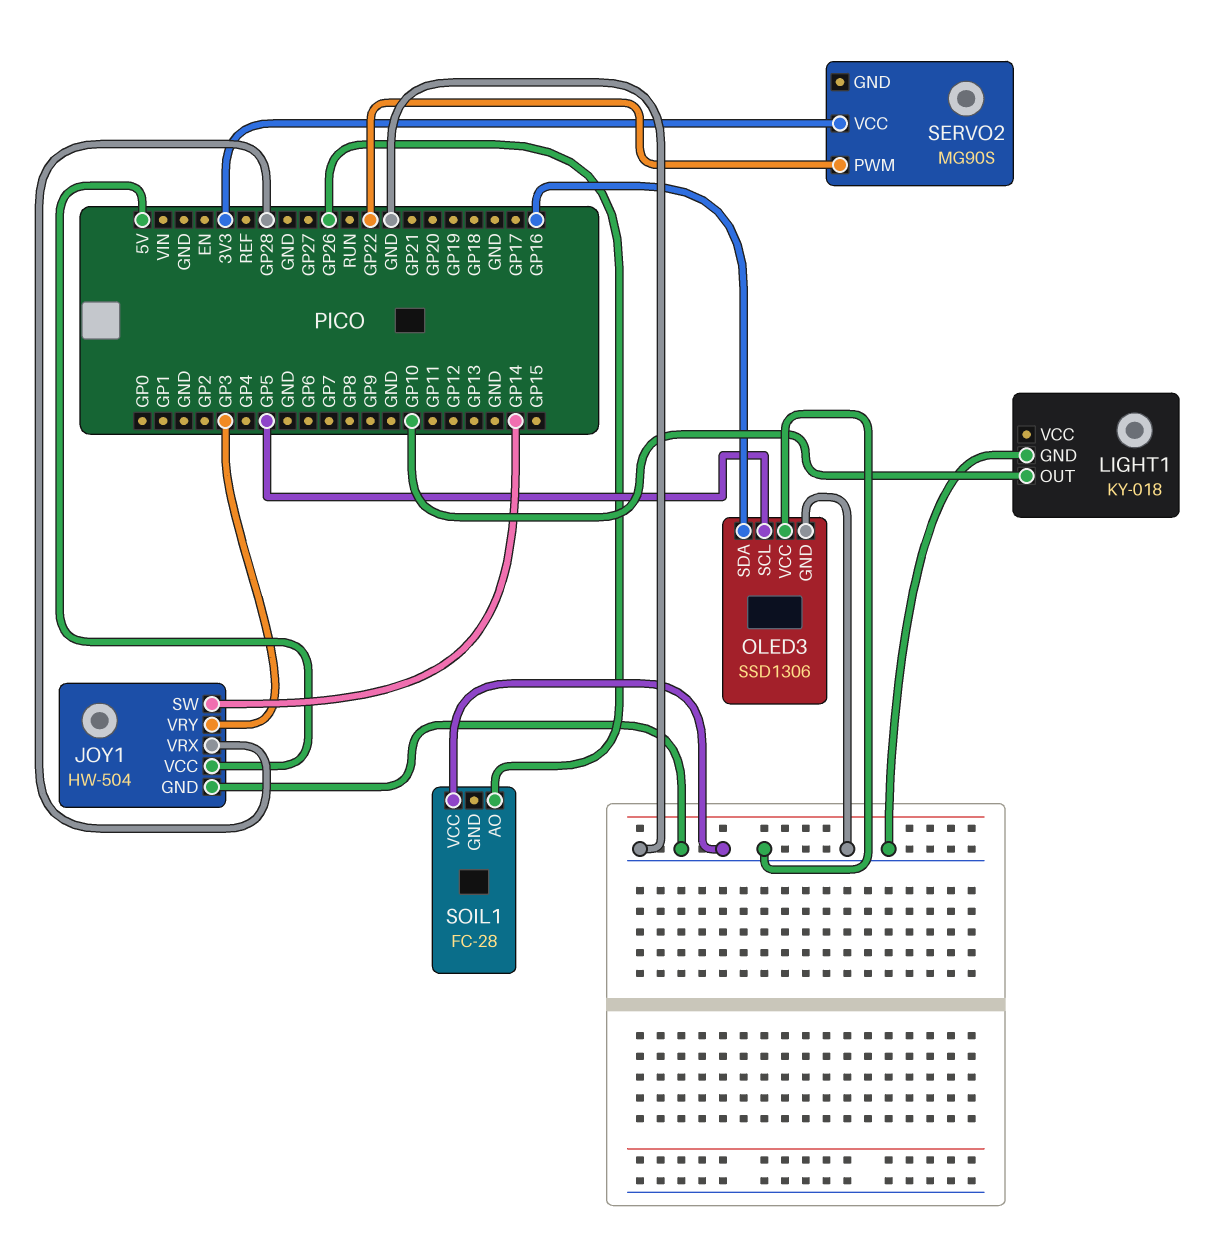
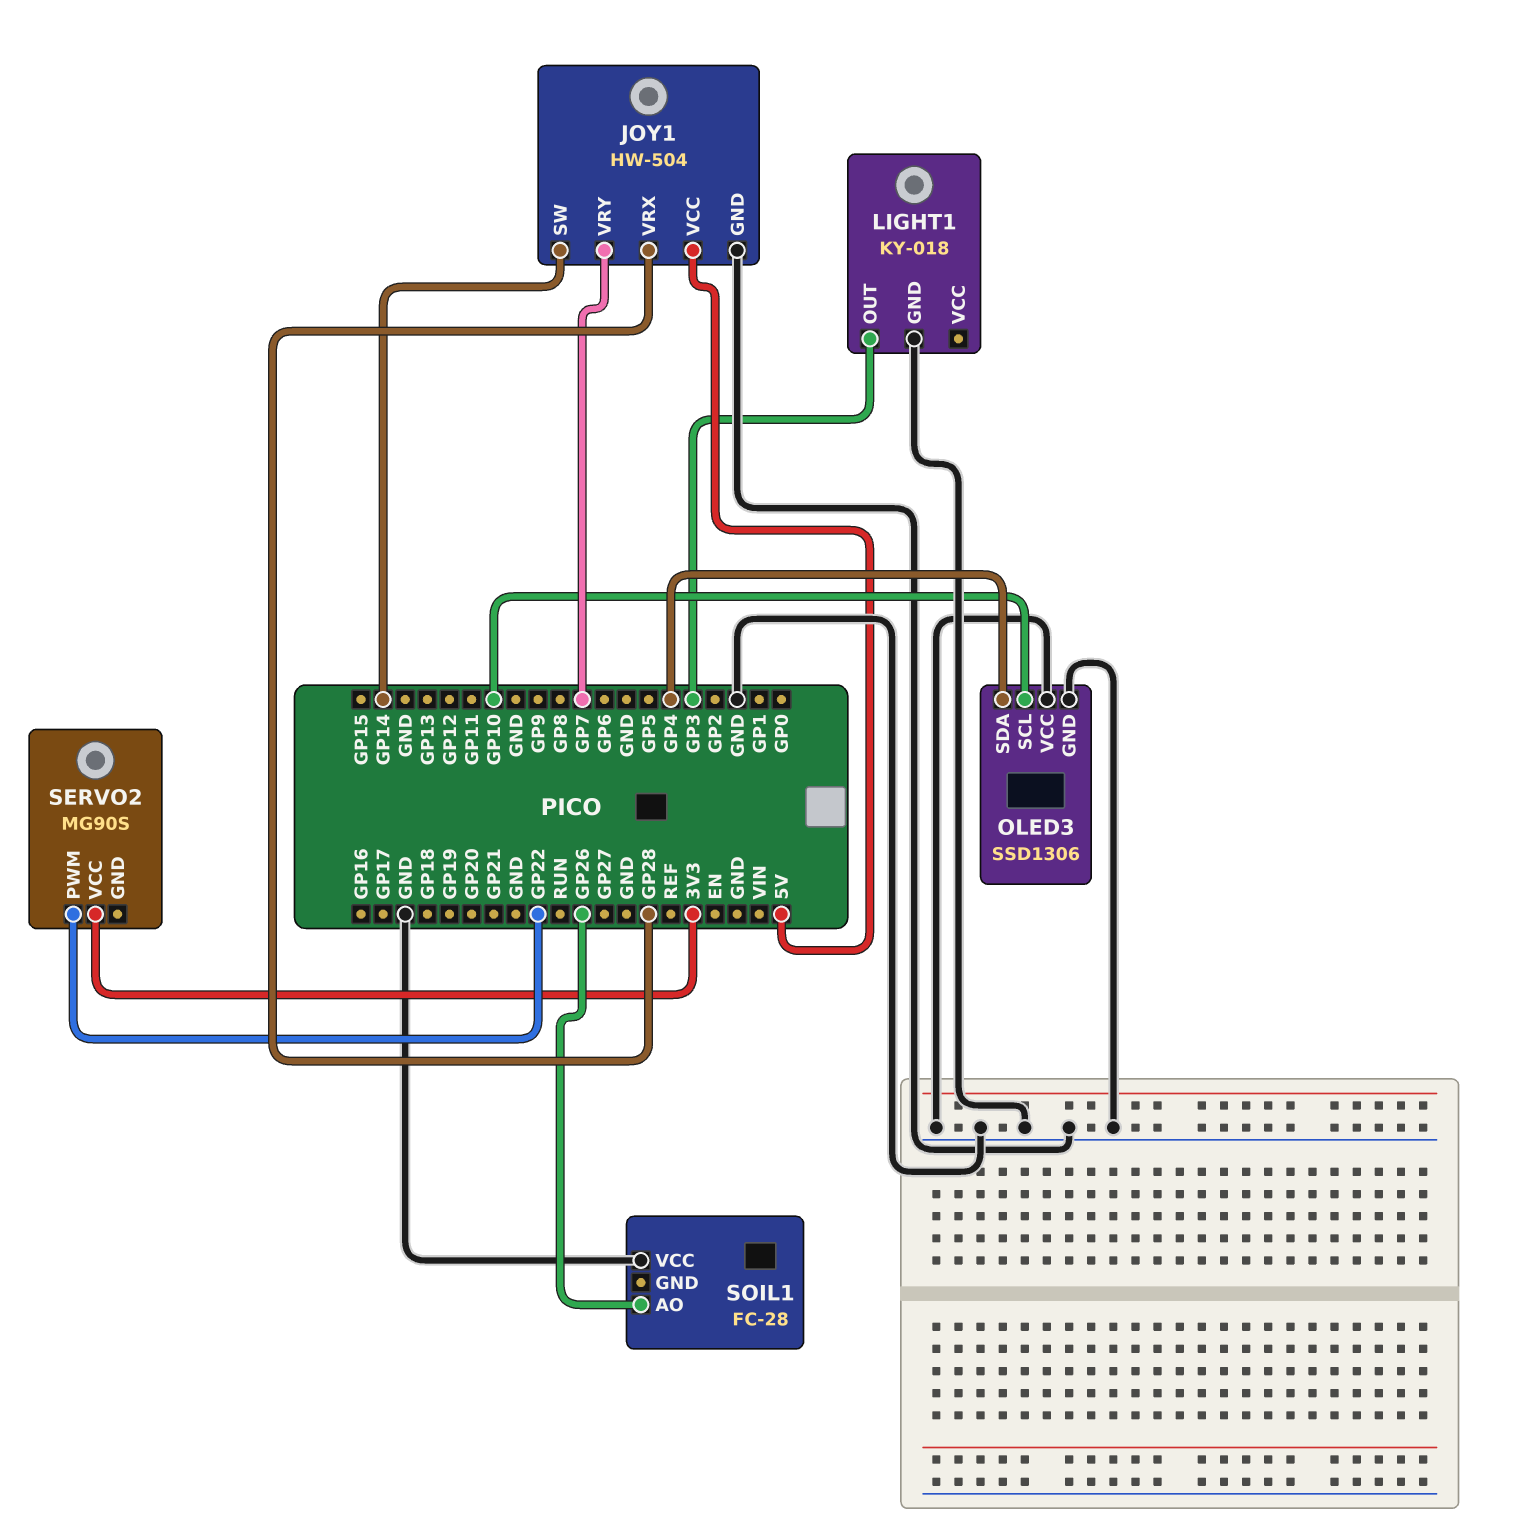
JOY1 pin VRY: GP3 -> GP7
LIGHT1 pin OUT: GP10 -> GP3
OLED3 pin SCL: GP5 -> GP10
OLED3 pin SDA: GP16 -> GP4

